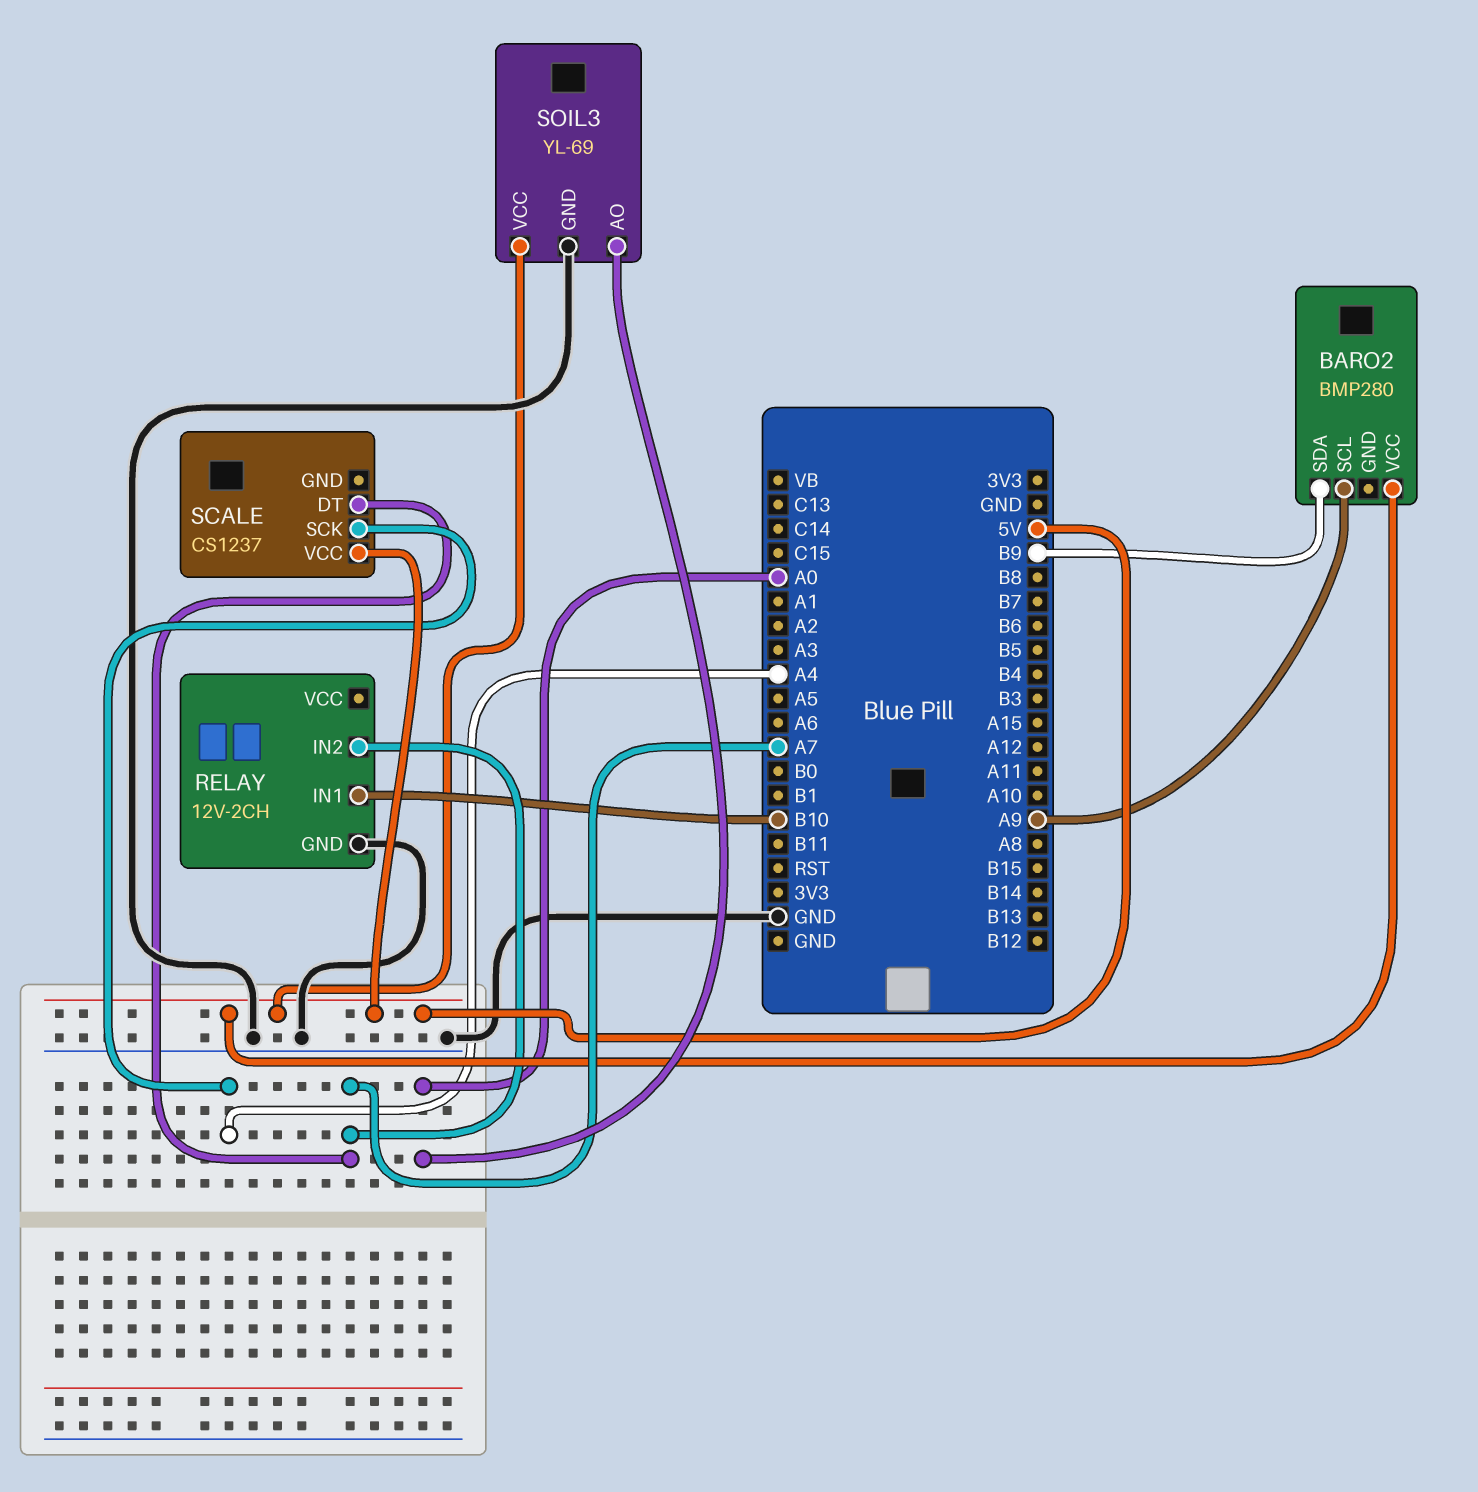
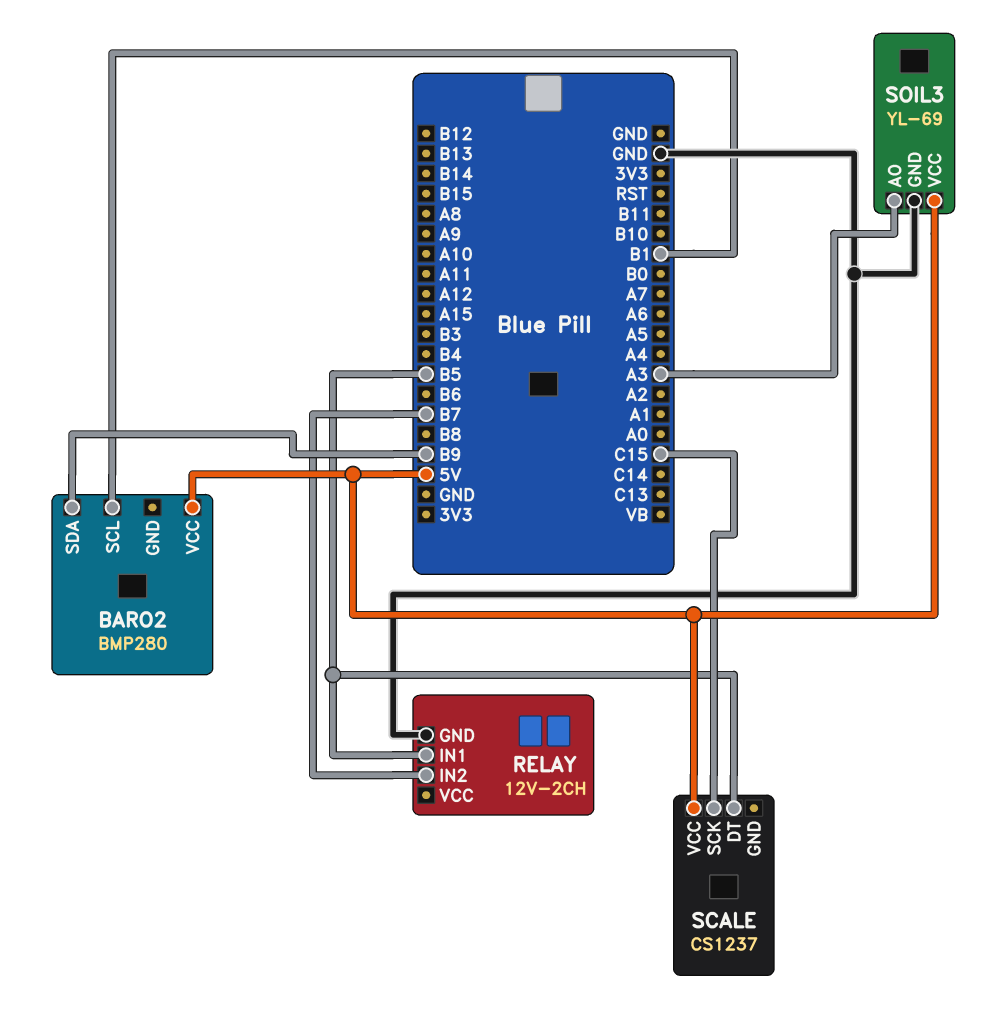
BARO2 pin SCL: A9 -> B1
RELAY pin IN1: B10 -> B5
RELAY pin IN2: A7 -> B7
SCALE pin DT: A7 -> B5
SCALE pin SCK: A4 -> C15
SOIL3 pin AO: A0 -> A3

